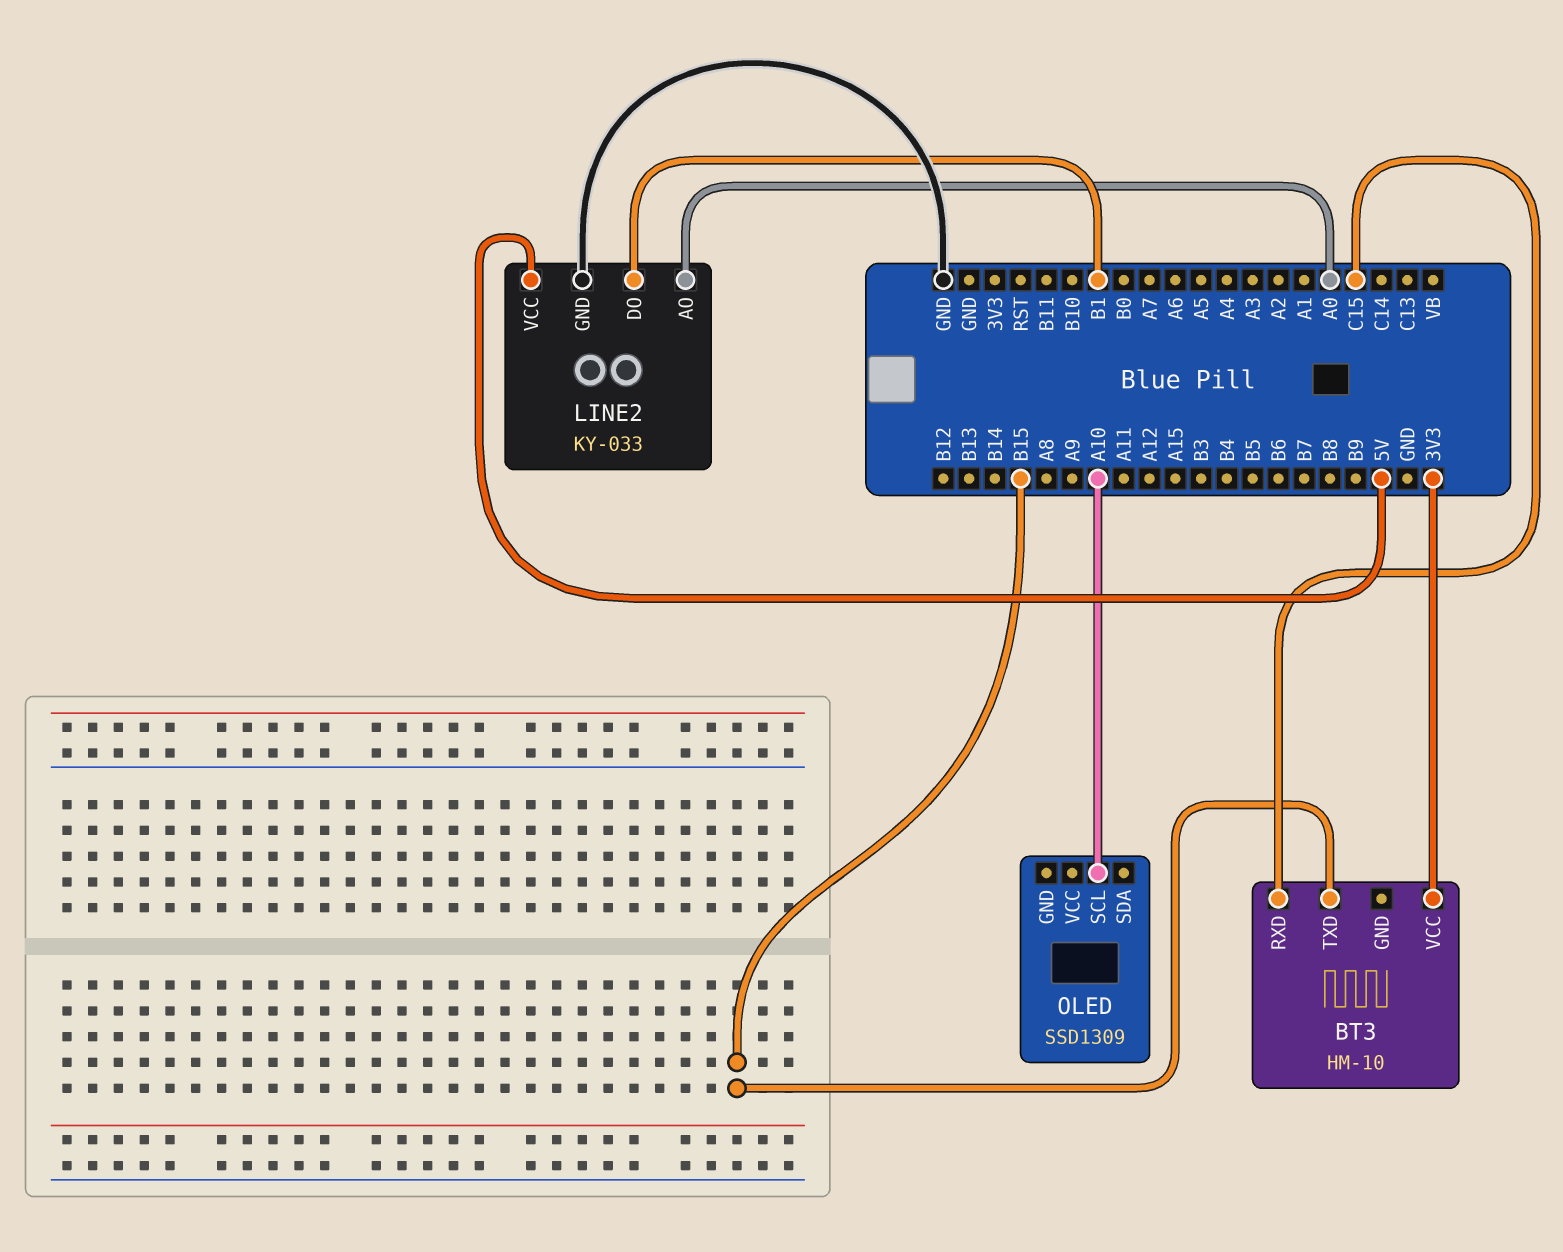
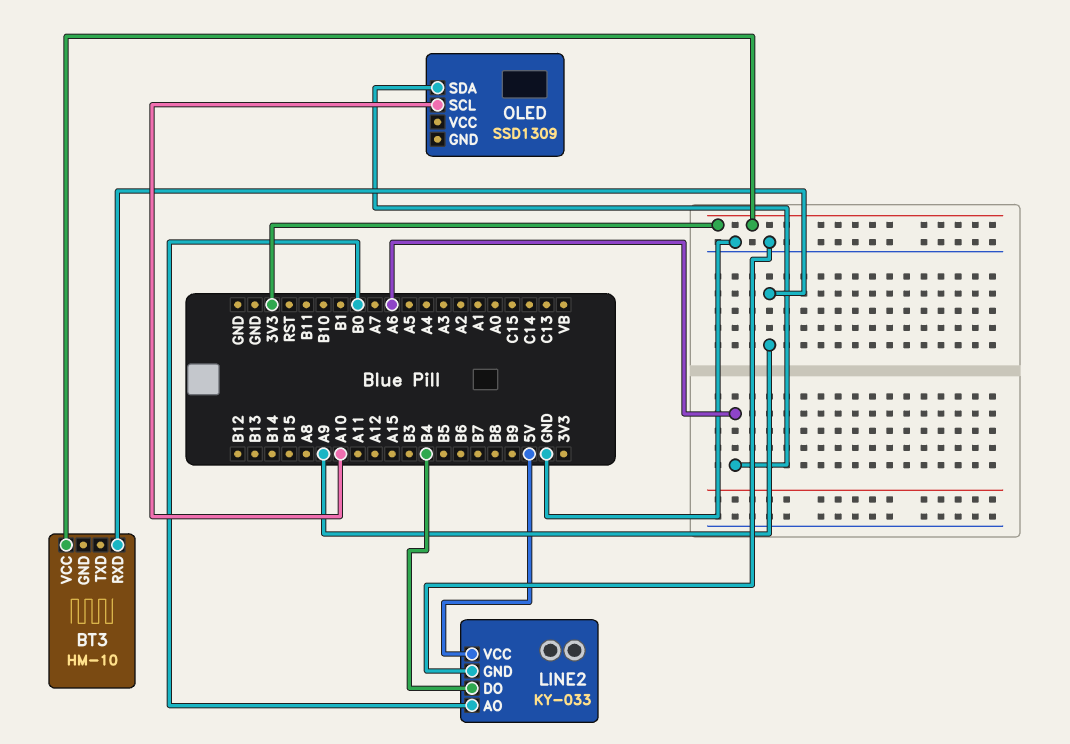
BT3 pin RXD: C15 -> A9
BT3 pin TXD: B15 -> none
LINE2 pin AO: A0 -> B0
LINE2 pin DO: B1 -> B4
OLED pin SDA: none -> A6

